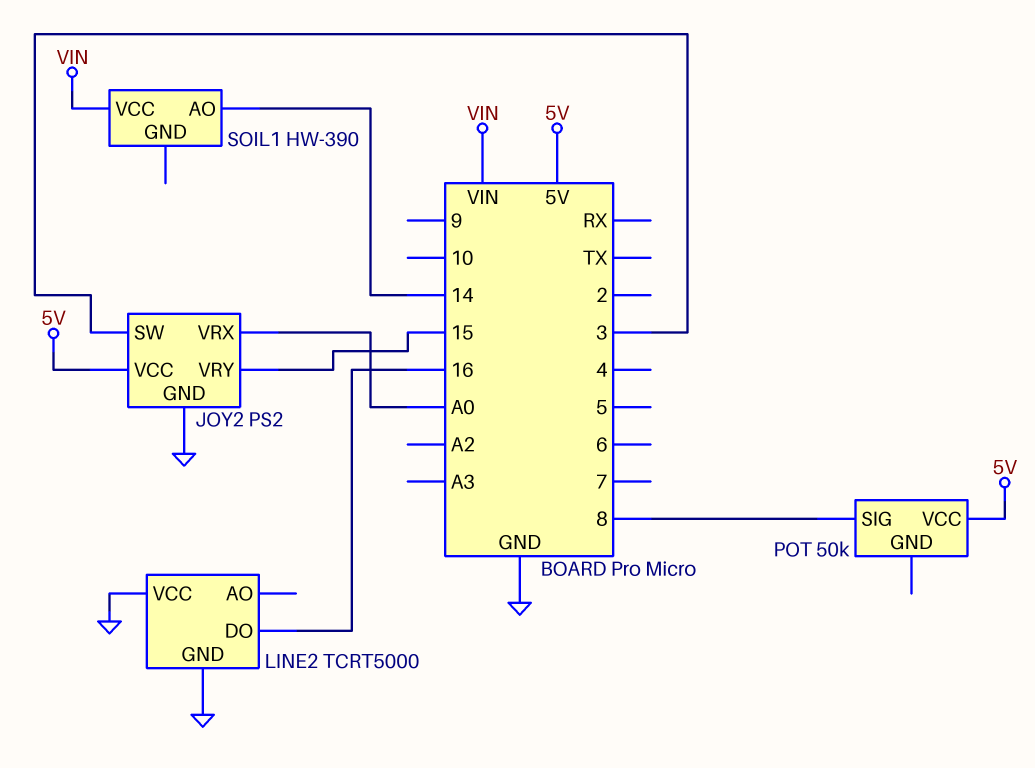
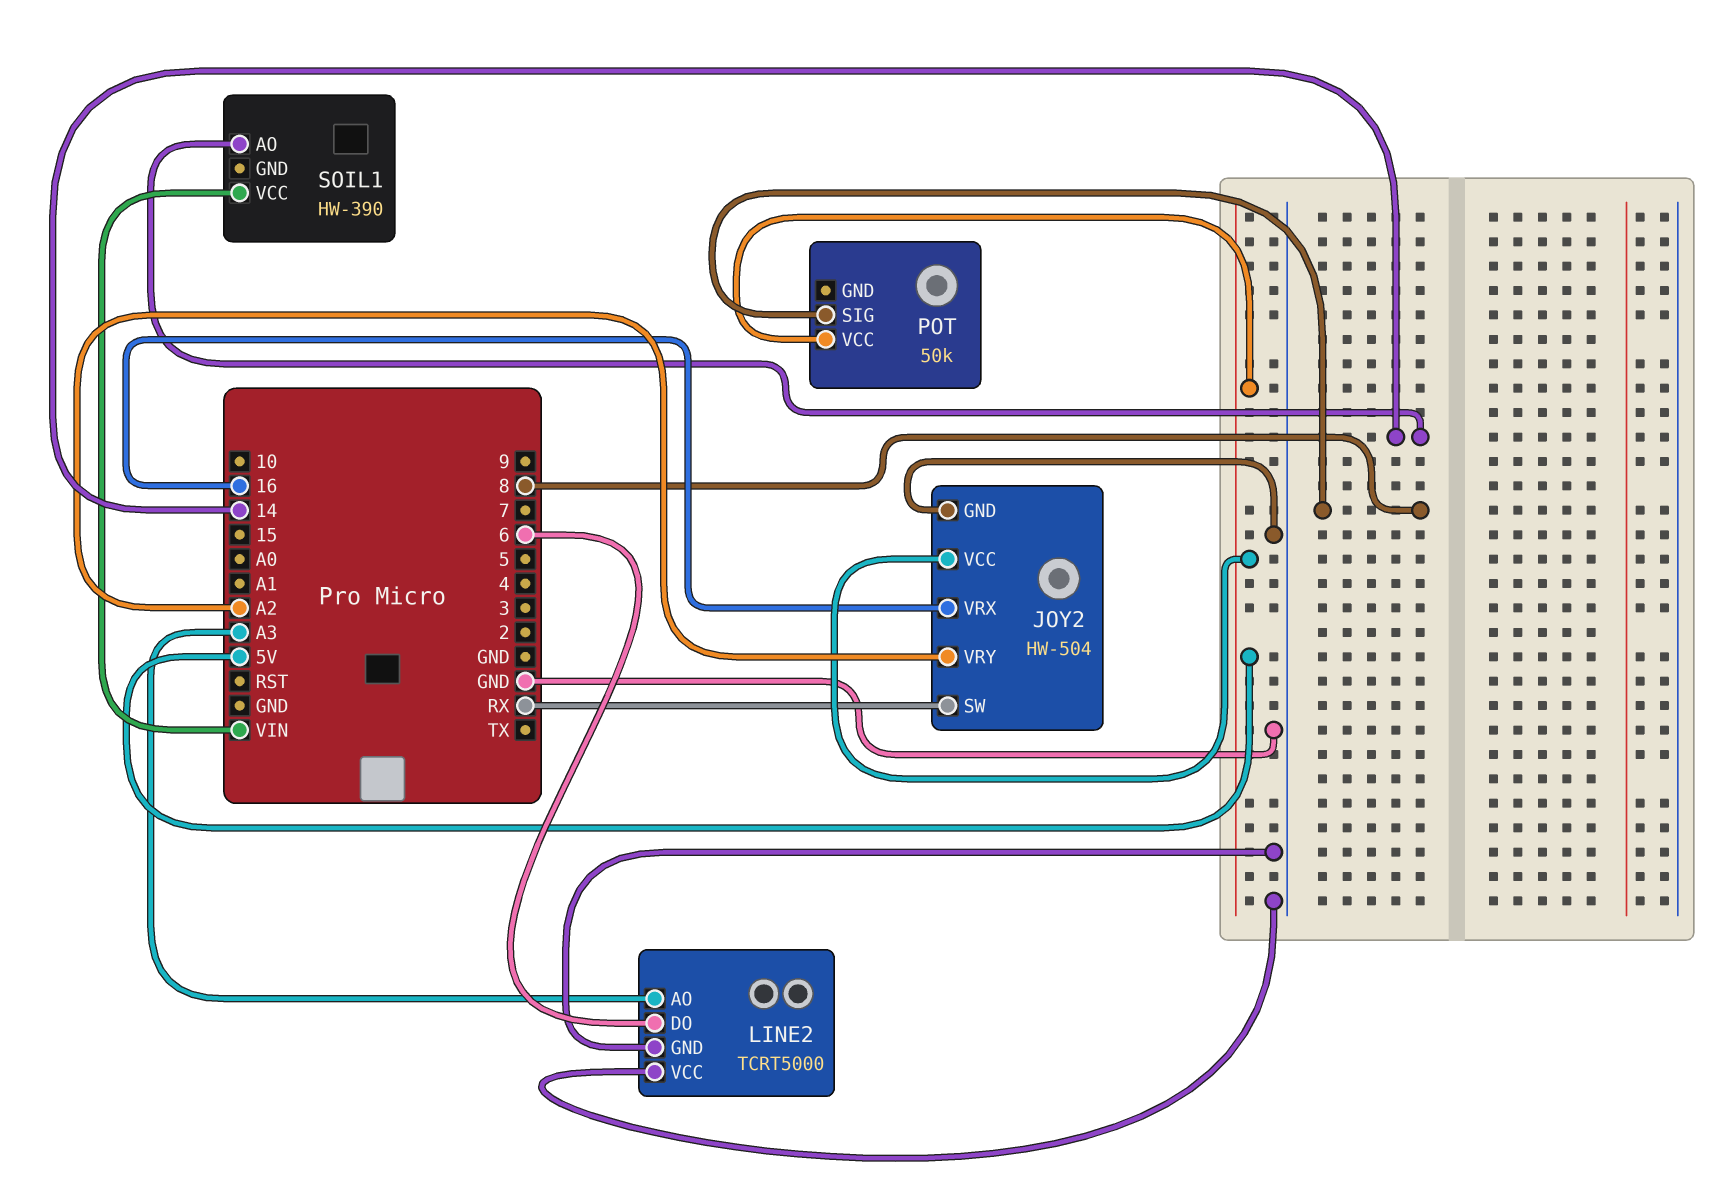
JOY2: PS2 -> HW-504
JOY2 pin SW: 3 -> RX
JOY2 pin VRX: A0 -> 16
JOY2 pin VRY: 15 -> A2
LINE2 pin AO: none -> A3
LINE2 pin DO: 16 -> 6

